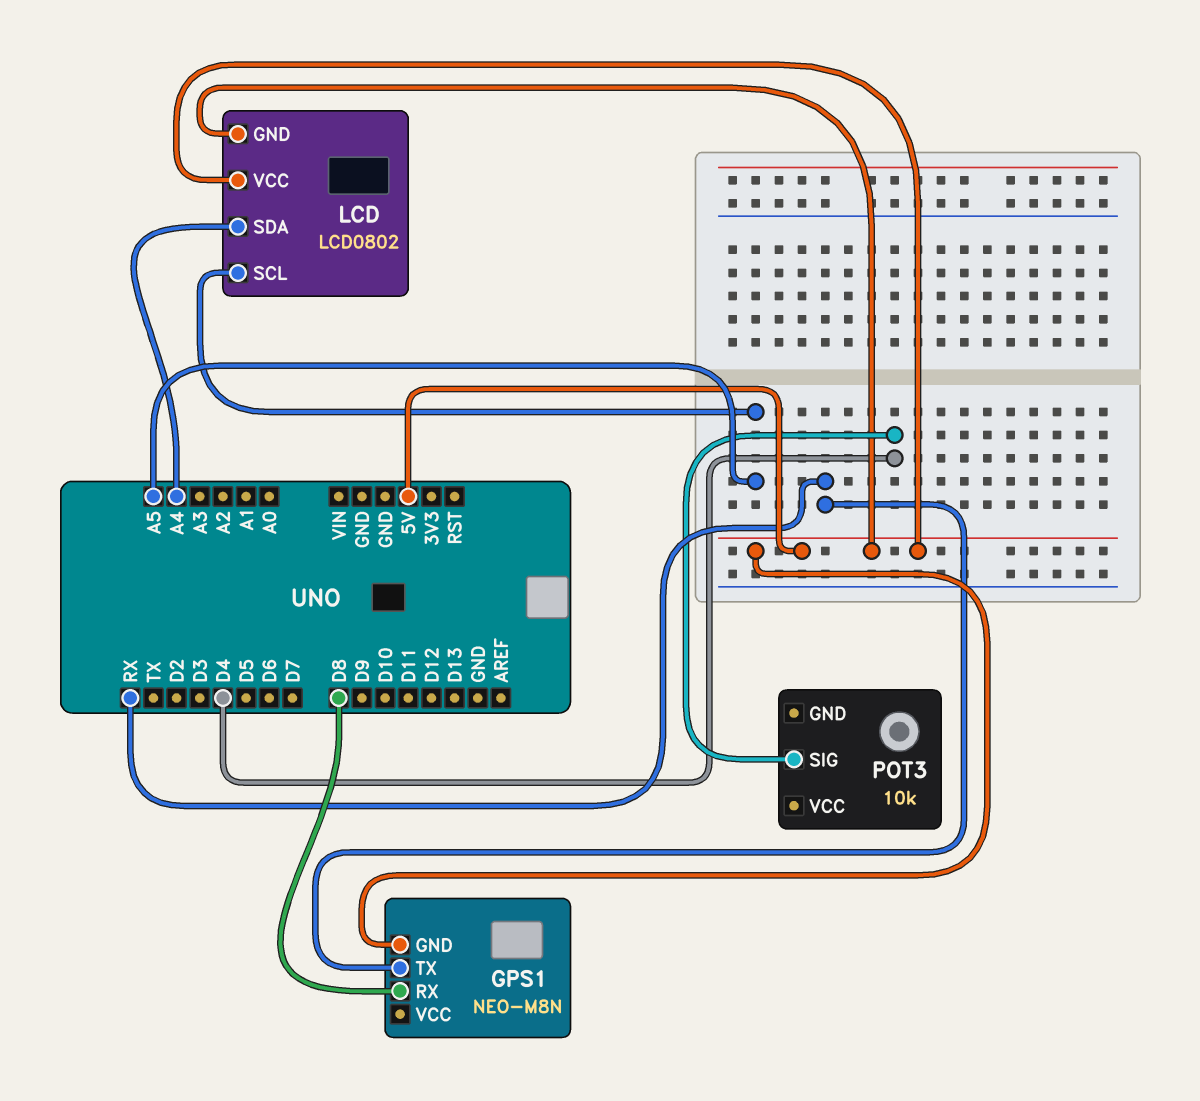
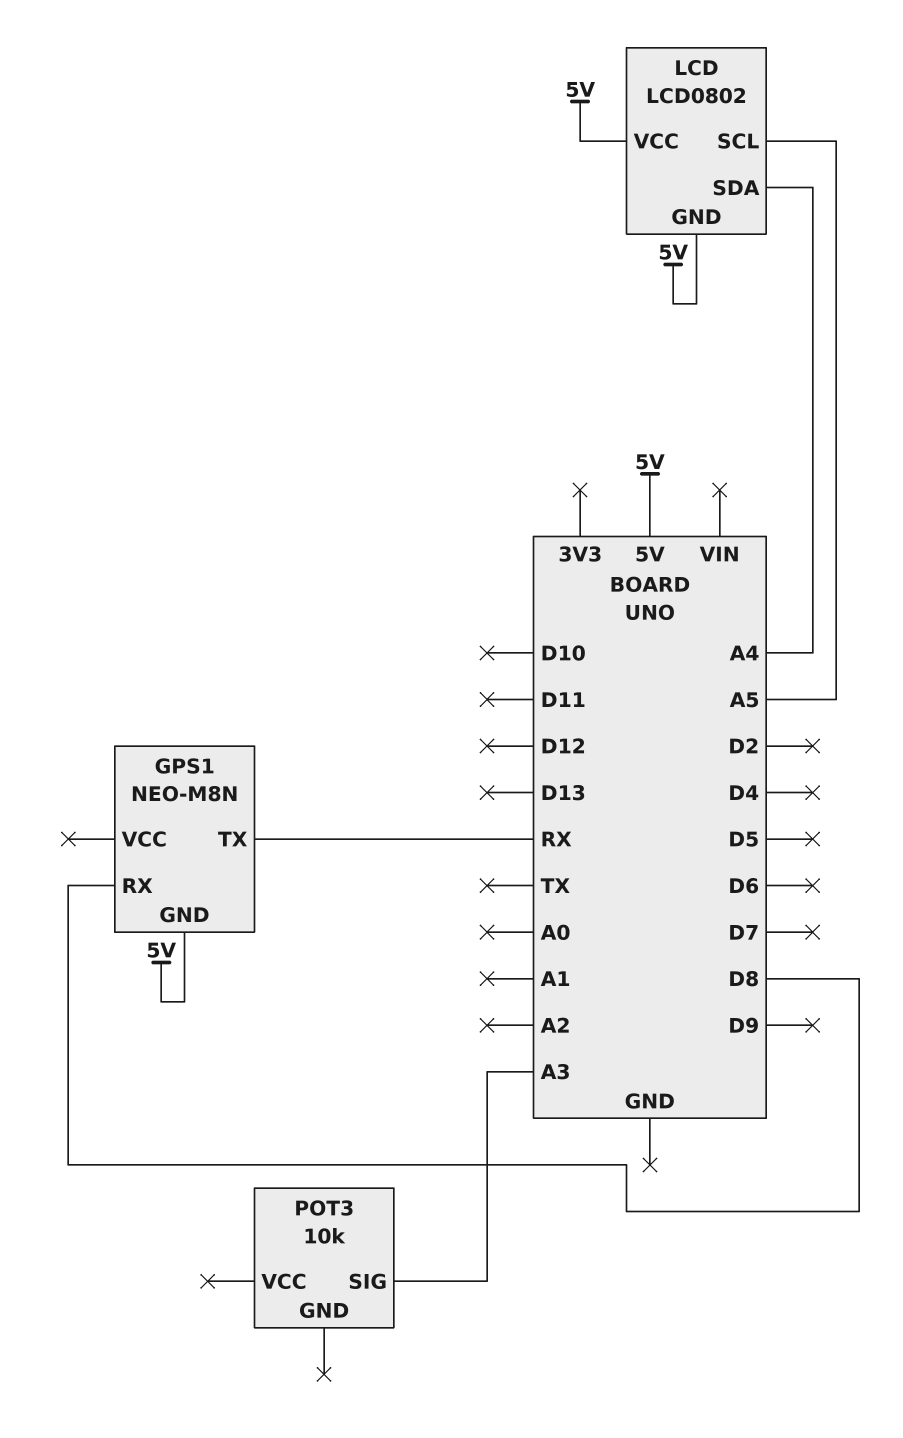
POT3 pin SIG: D4 -> A3

